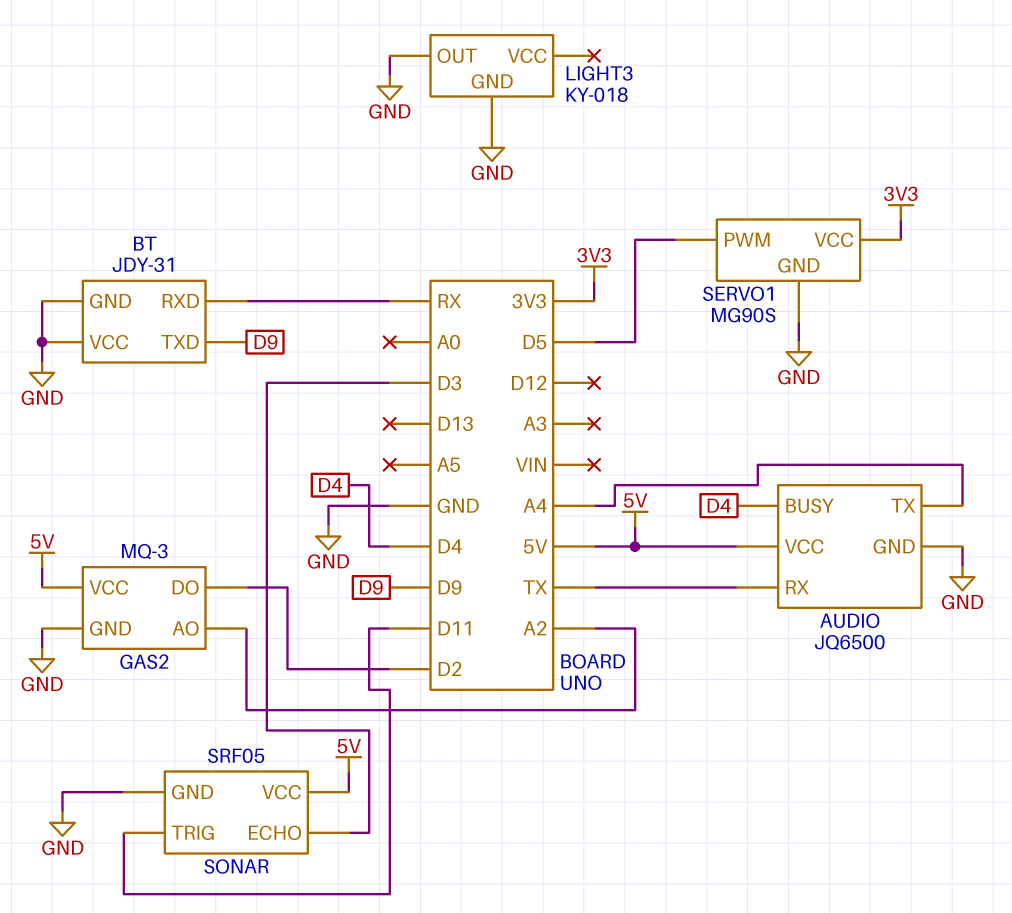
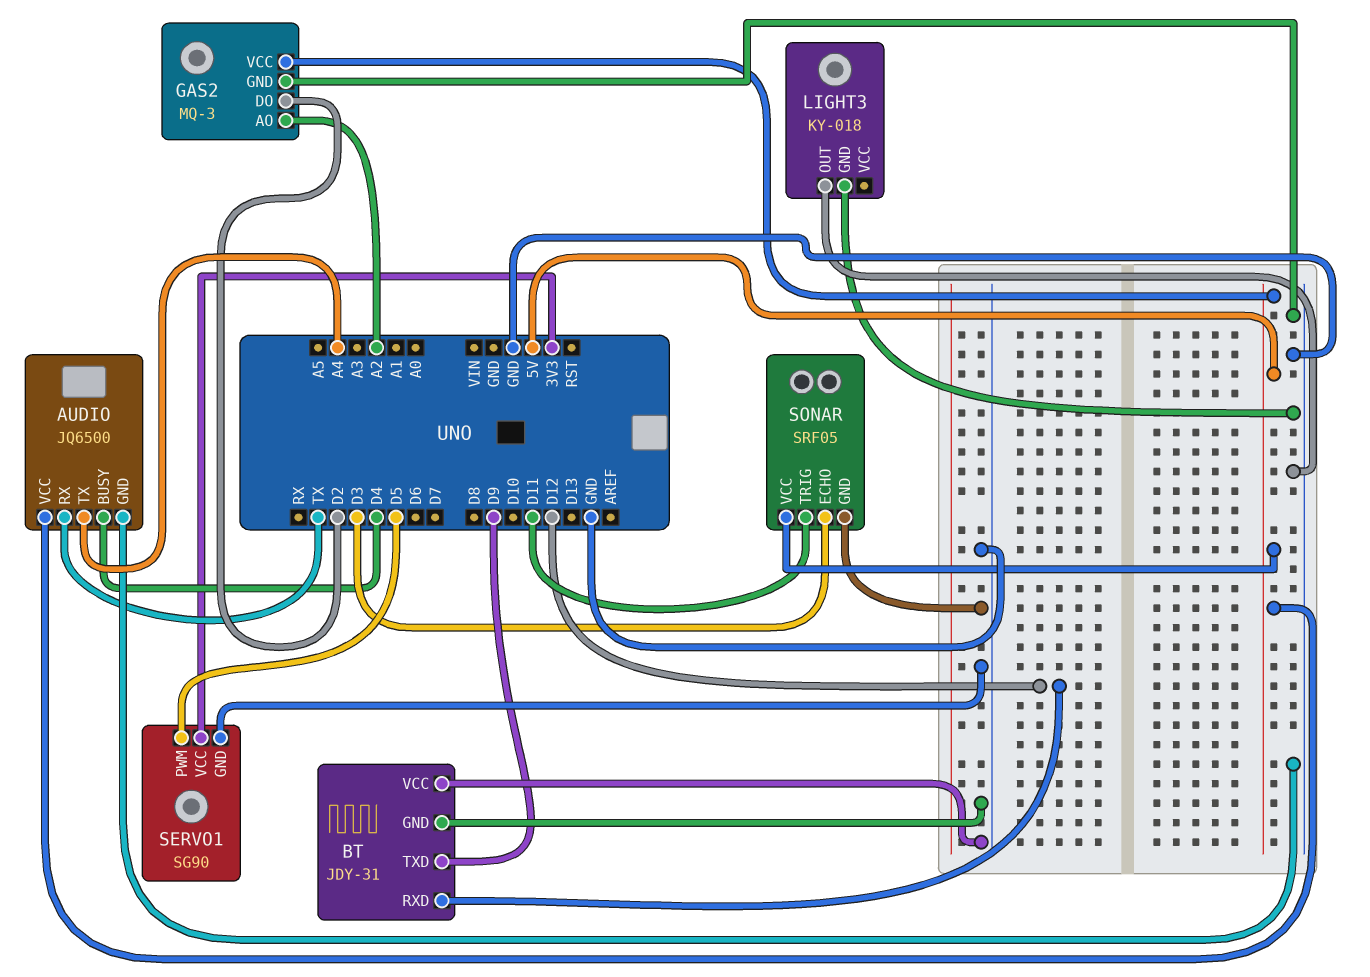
BT pin RXD: RX -> D12
SERVO1: MG90S -> SG90

